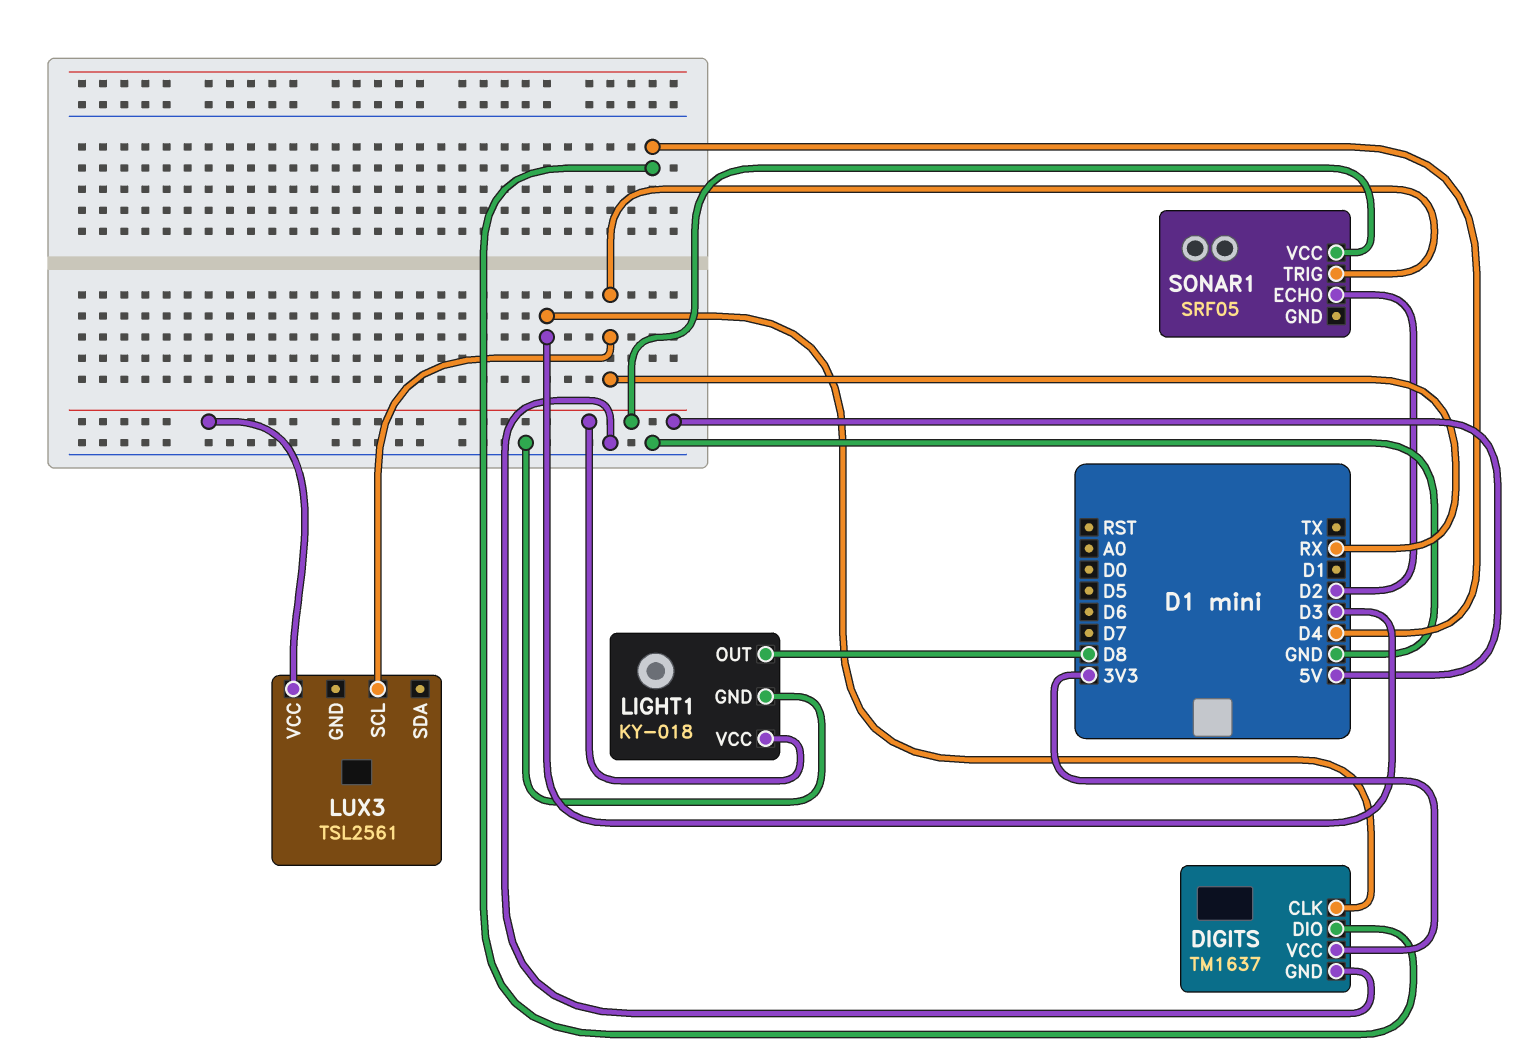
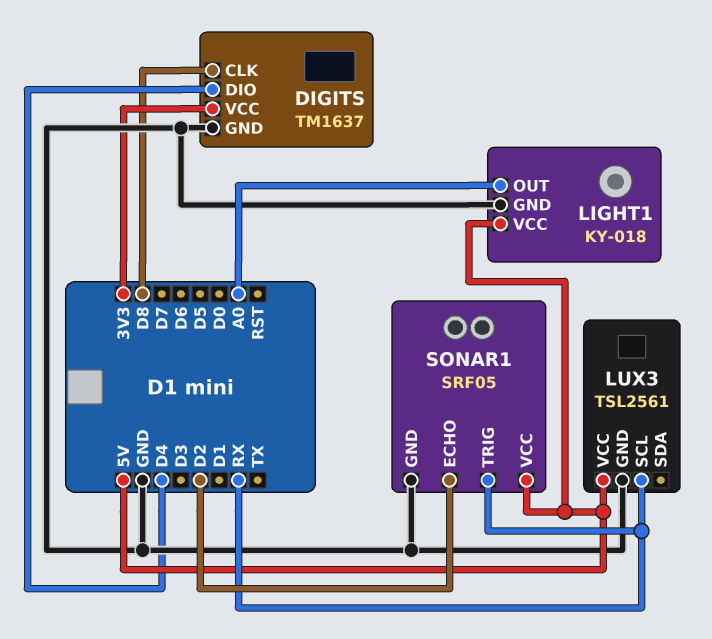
DIGITS pin CLK: D3 -> D8
LIGHT1 pin OUT: D8 -> A0
LUX3 pin GND: none -> GND
SONAR1 pin GND: none -> GND

